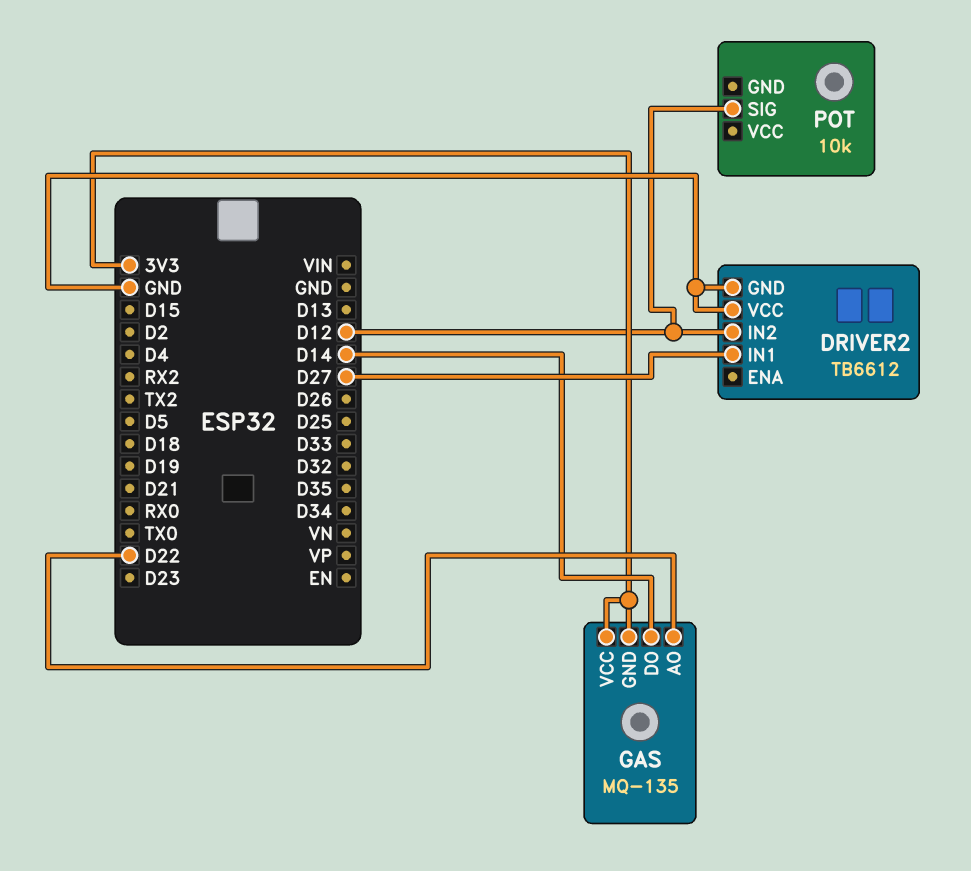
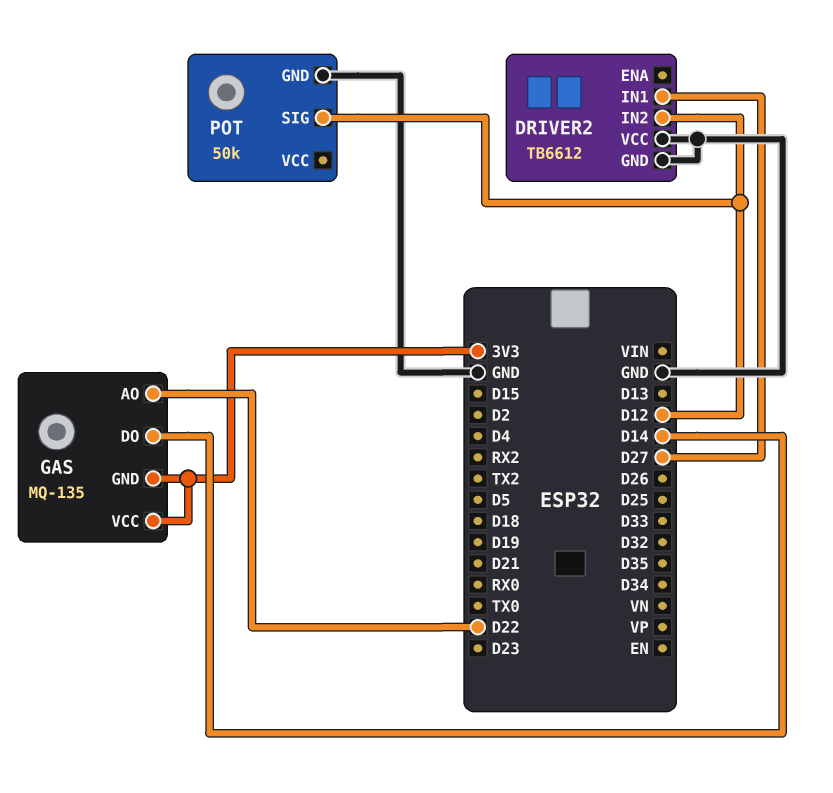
POT: 10k -> 50k
POT pin GND: none -> GND

